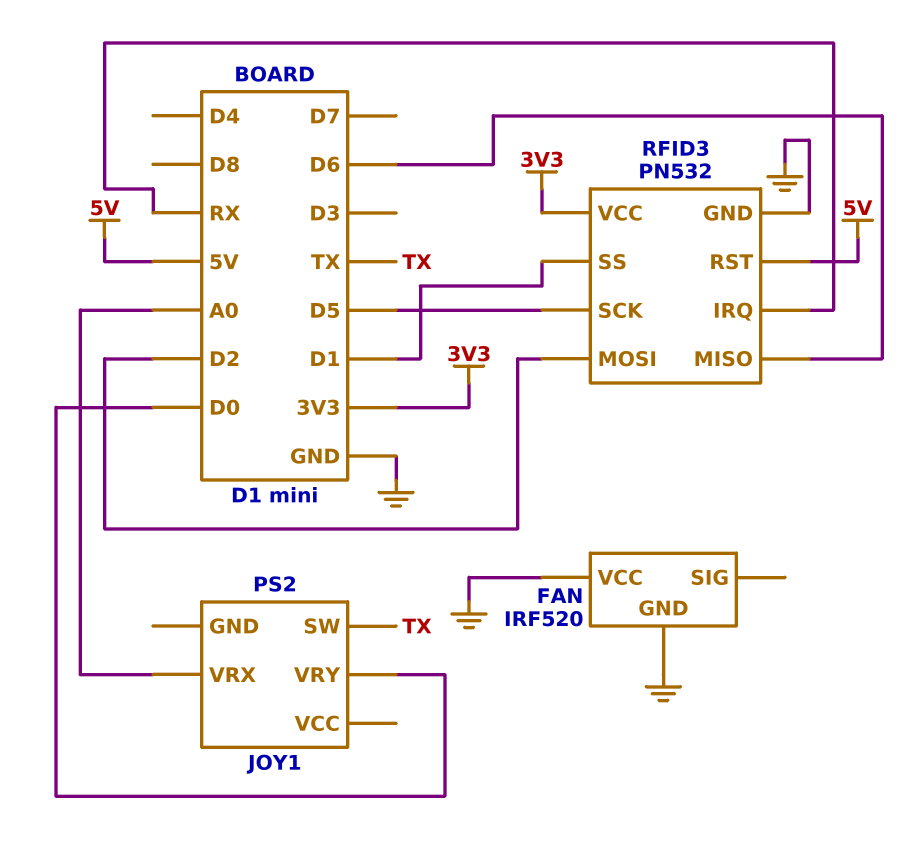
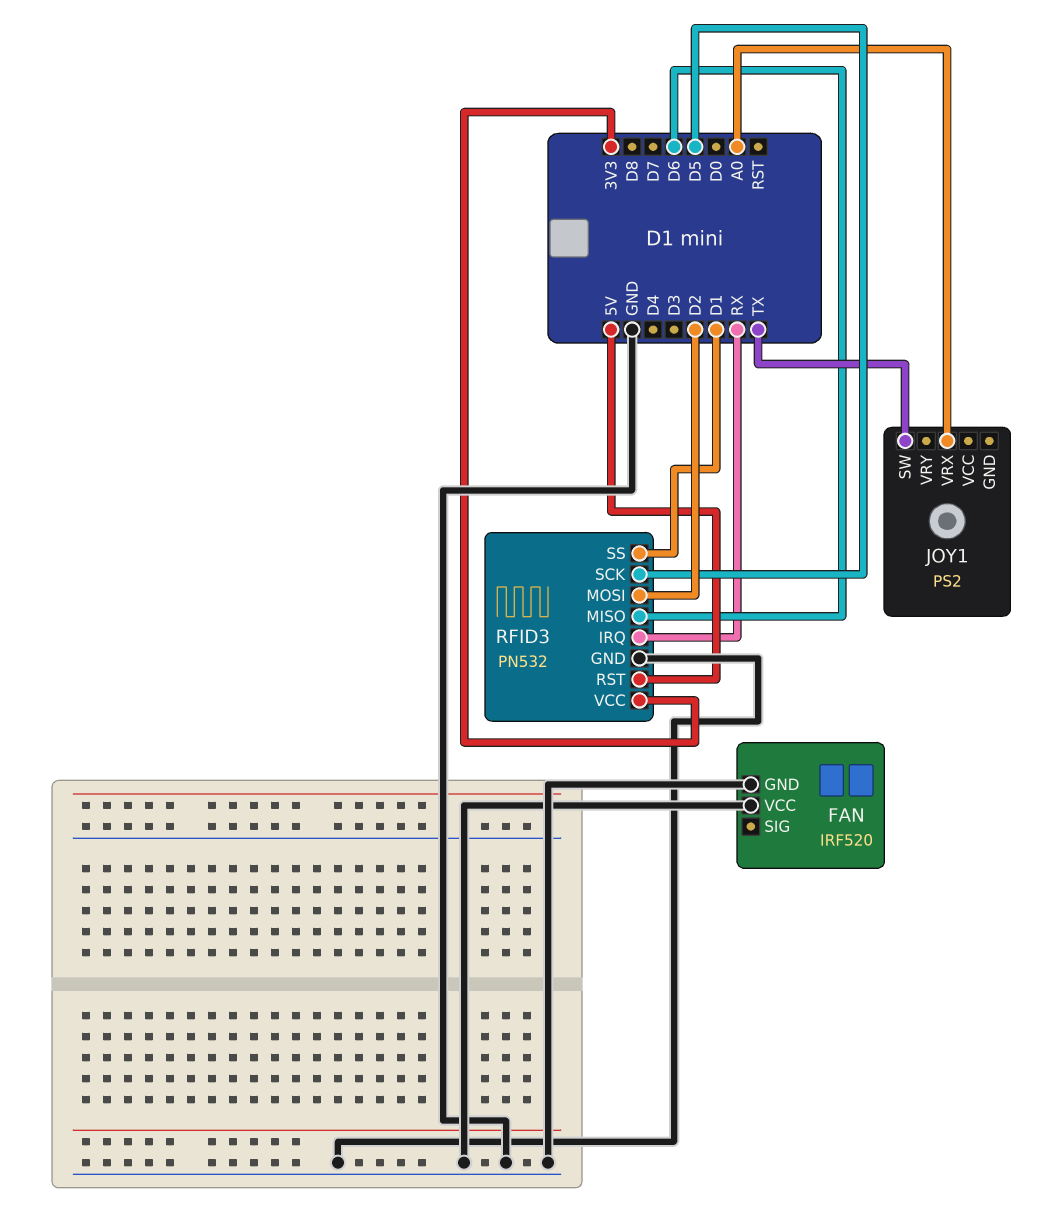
JOY1 pin VRY: D0 -> none

